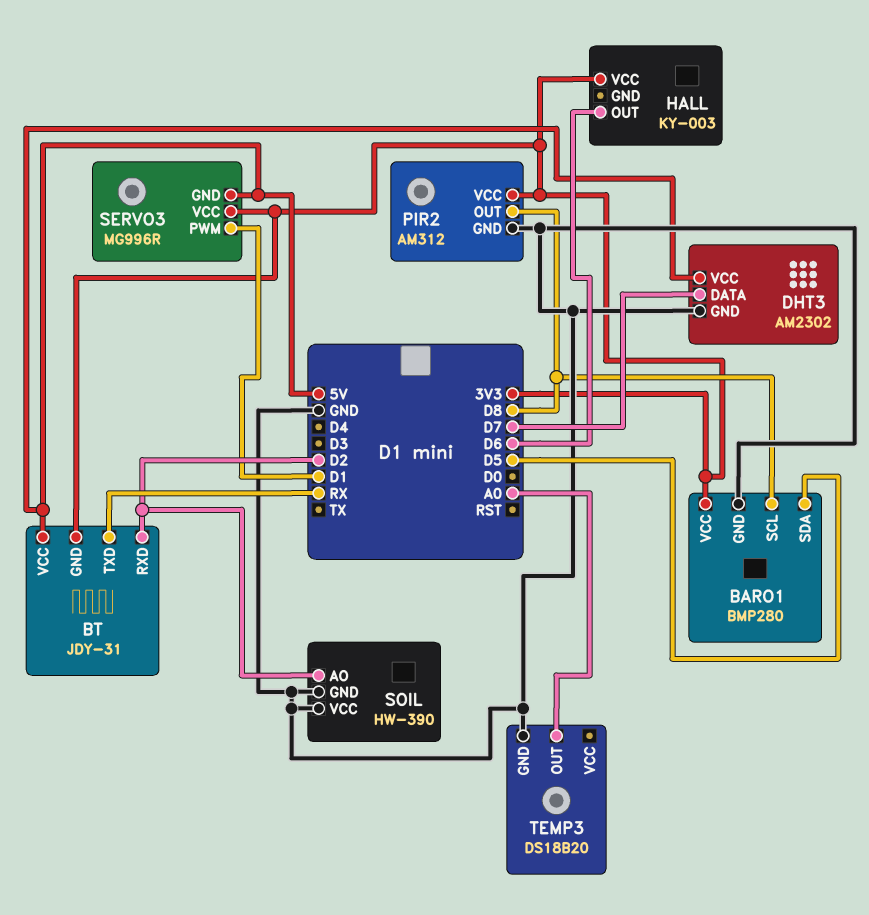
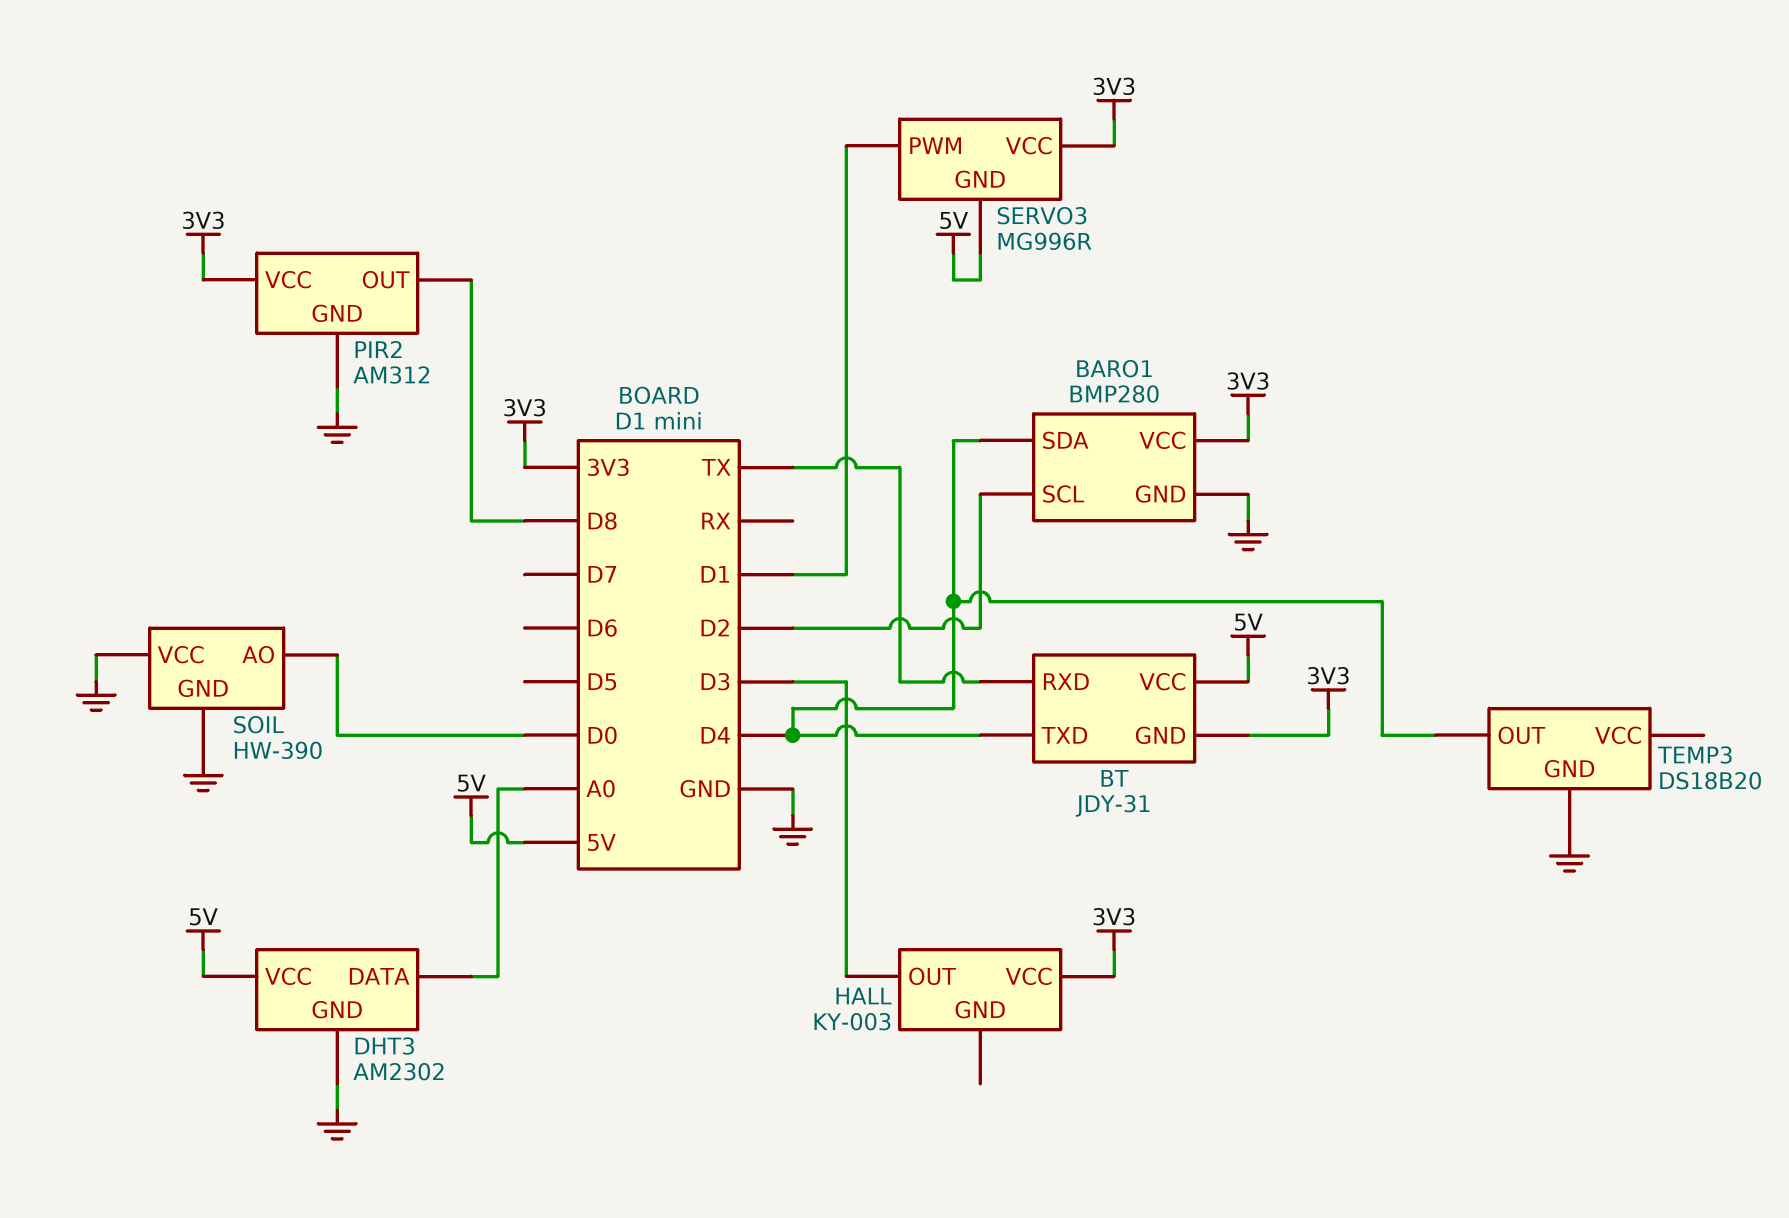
BARO1 pin SCL: D8 -> D2
BARO1 pin SDA: D5 -> D4
BT pin RXD: D2 -> TX
BT pin TXD: RX -> D4
DHT3 pin DATA: D7 -> A0
HALL pin OUT: D6 -> D3
SOIL pin AO: D2 -> D0
TEMP3 pin OUT: A0 -> D4

